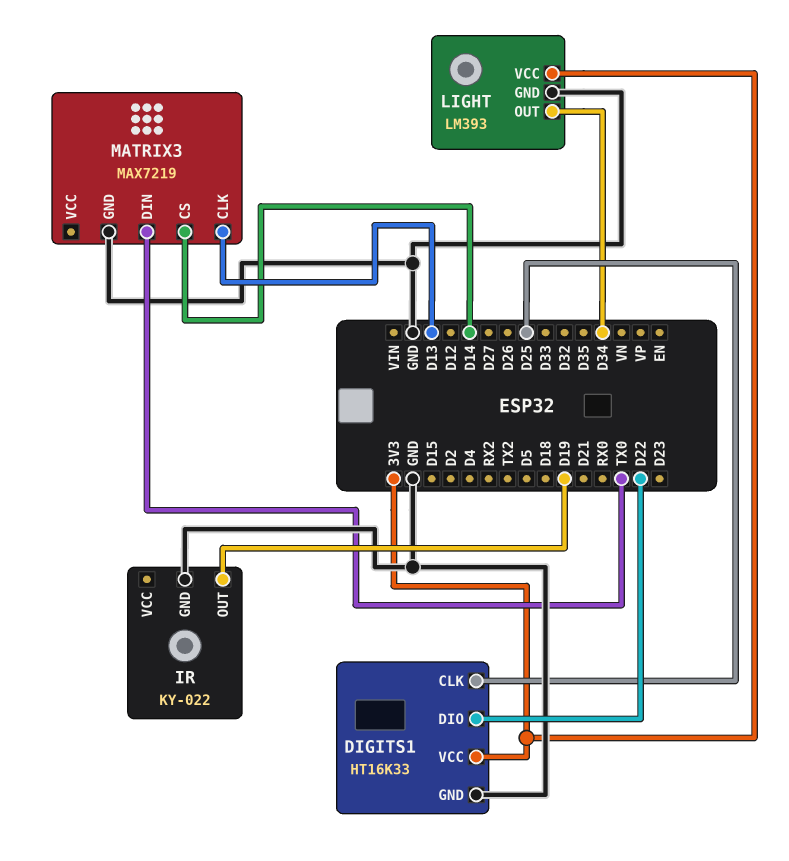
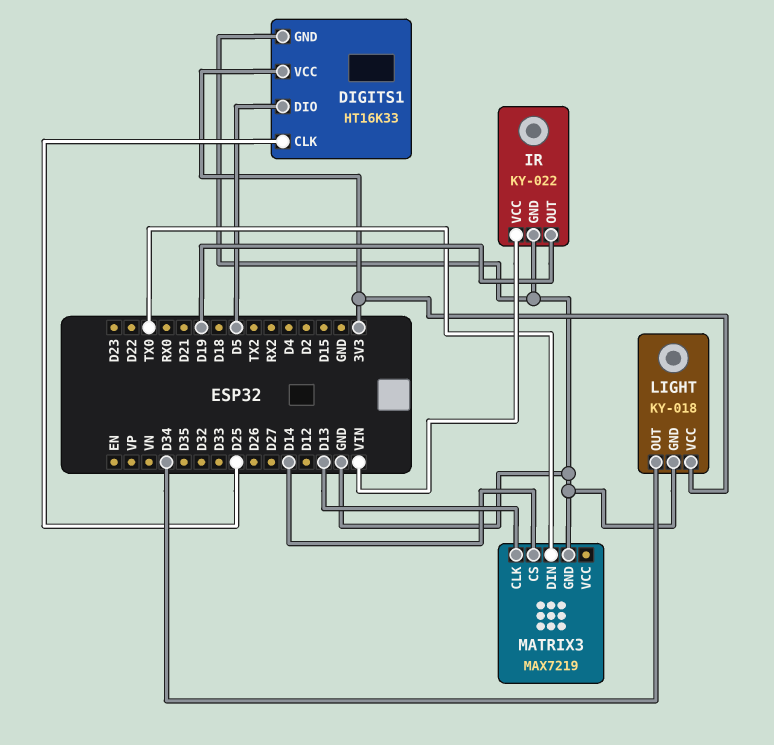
DIGITS1 pin DIO: D22 -> D5
IR pin VCC: none -> VIN
LIGHT: LM393 -> KY-018

